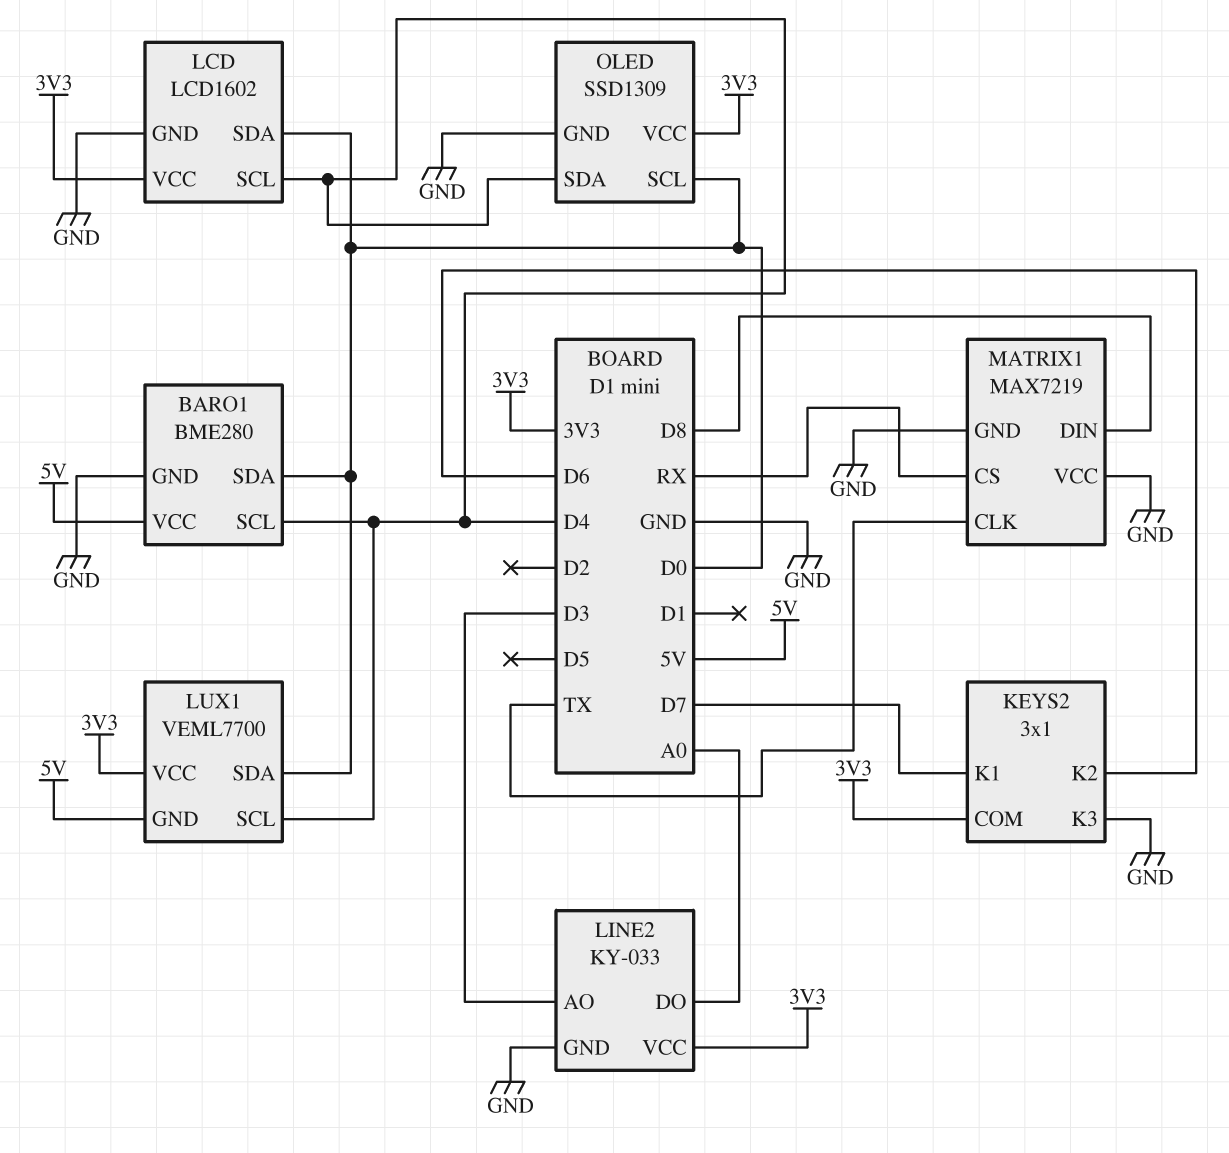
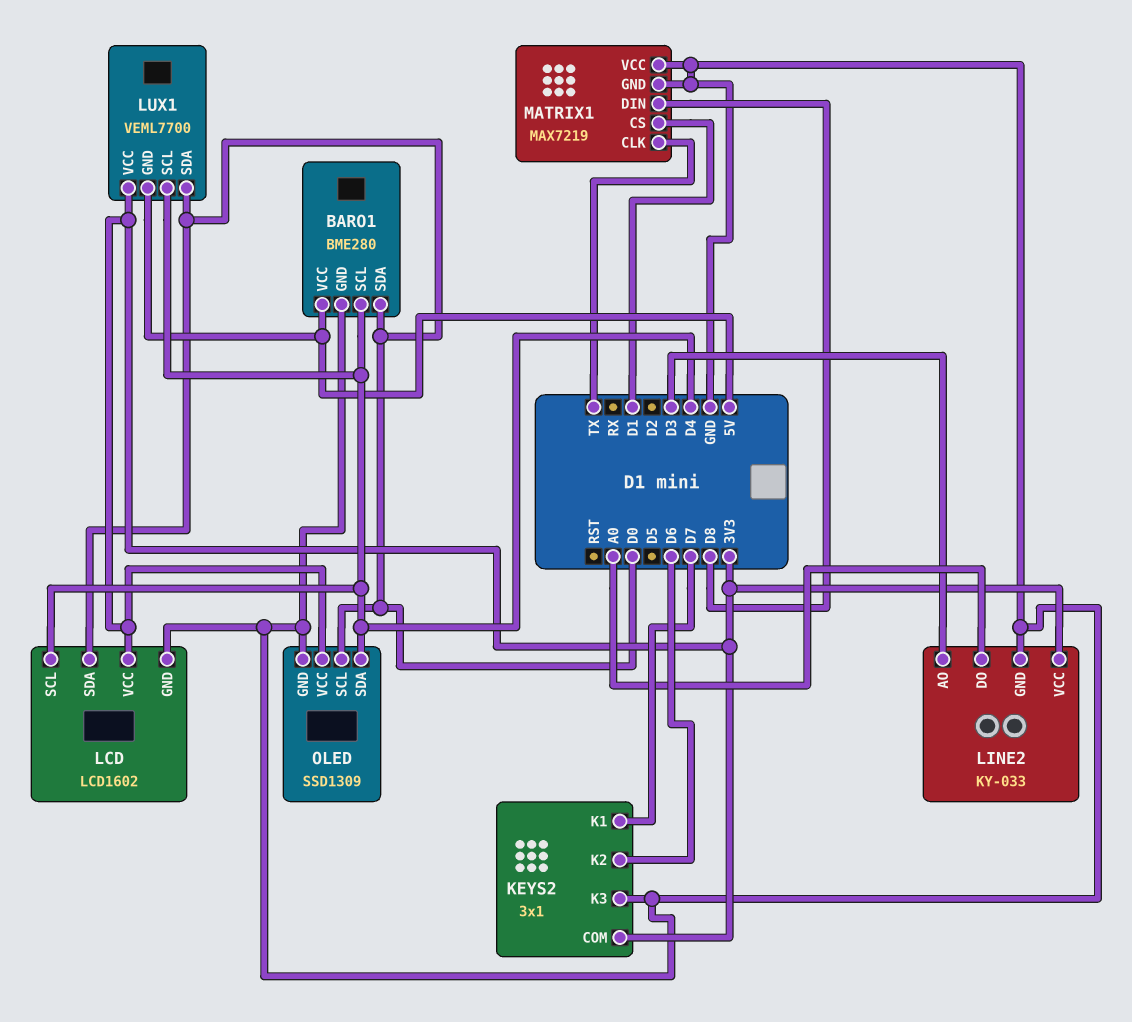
MATRIX1 pin CS: RX -> D1

